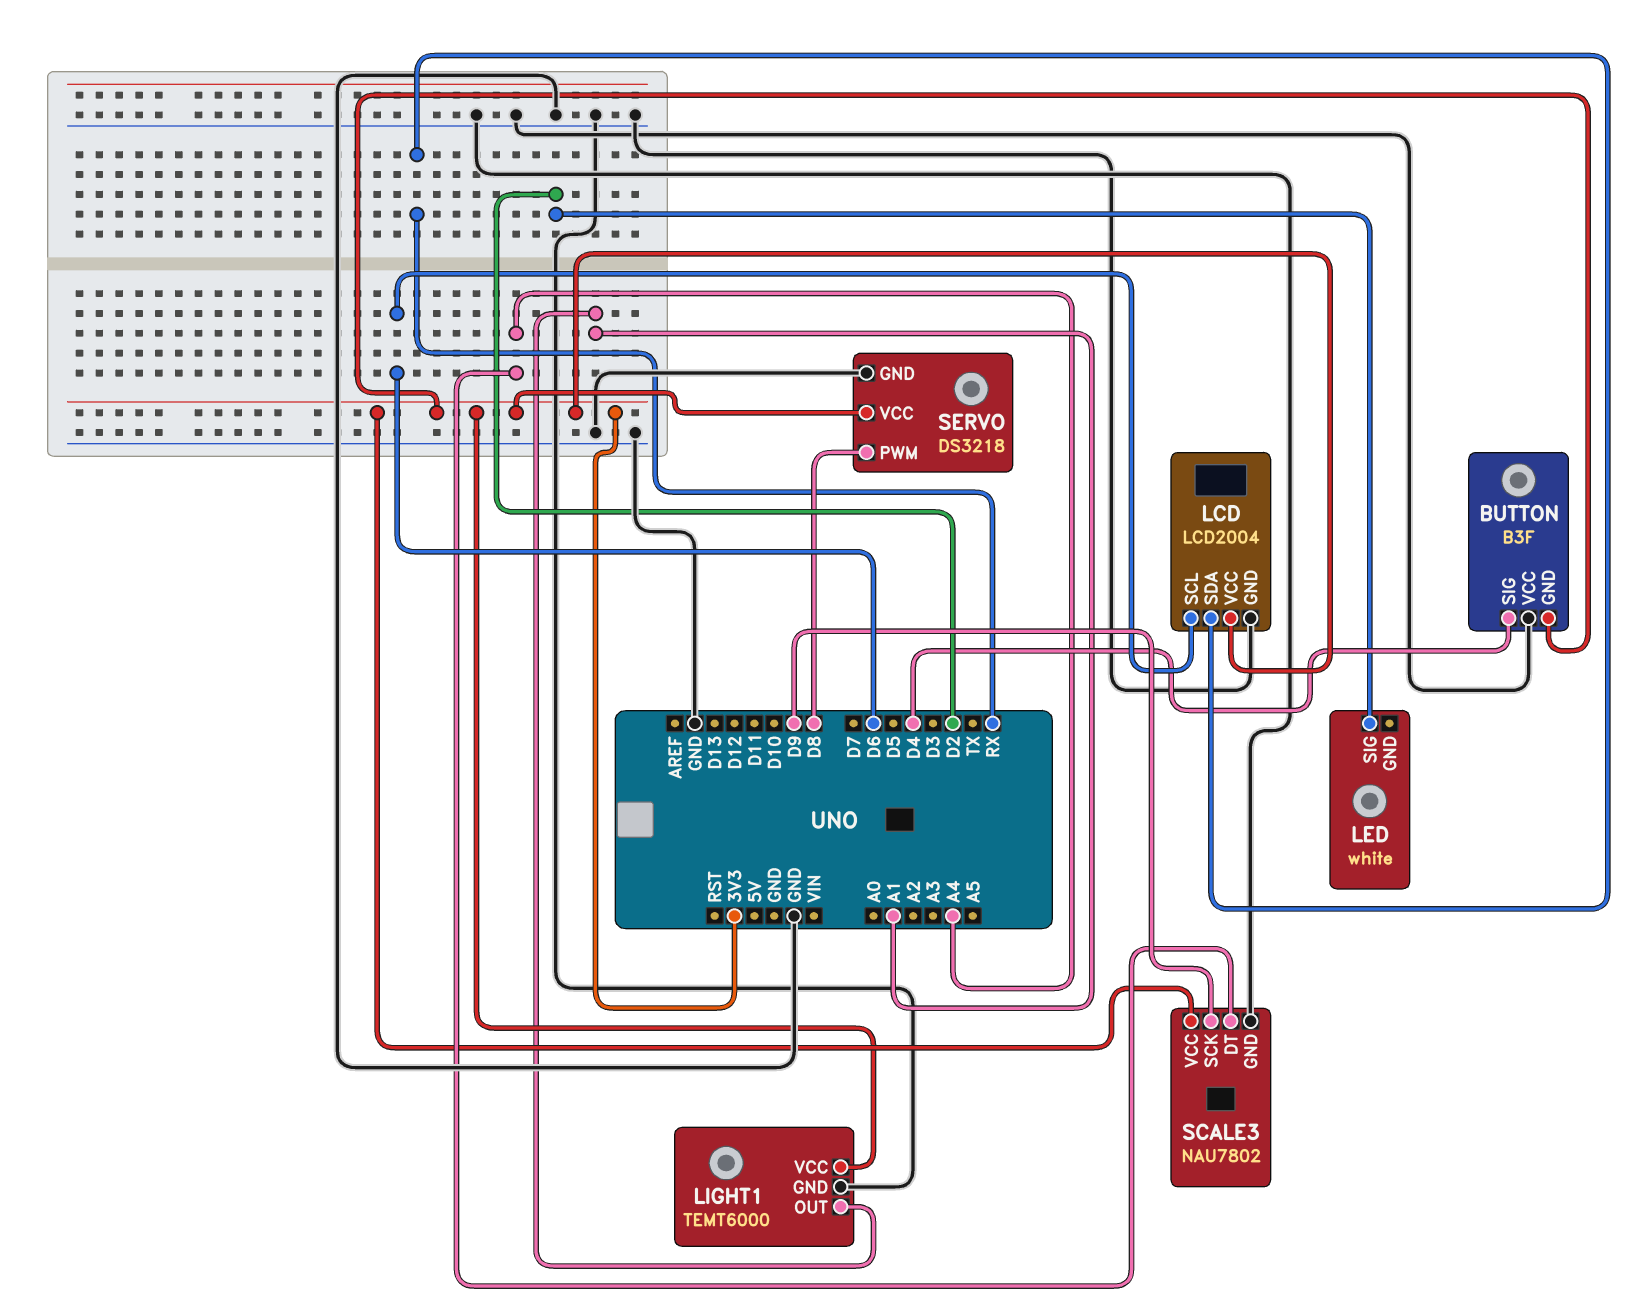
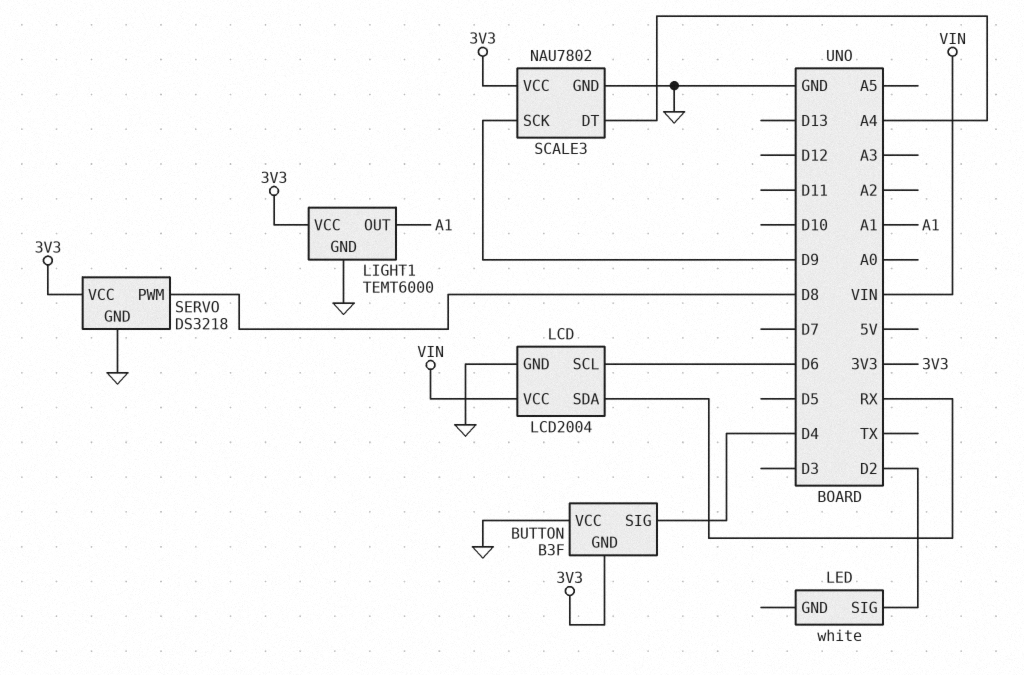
LCD pin VCC: 3V3 -> VIN

